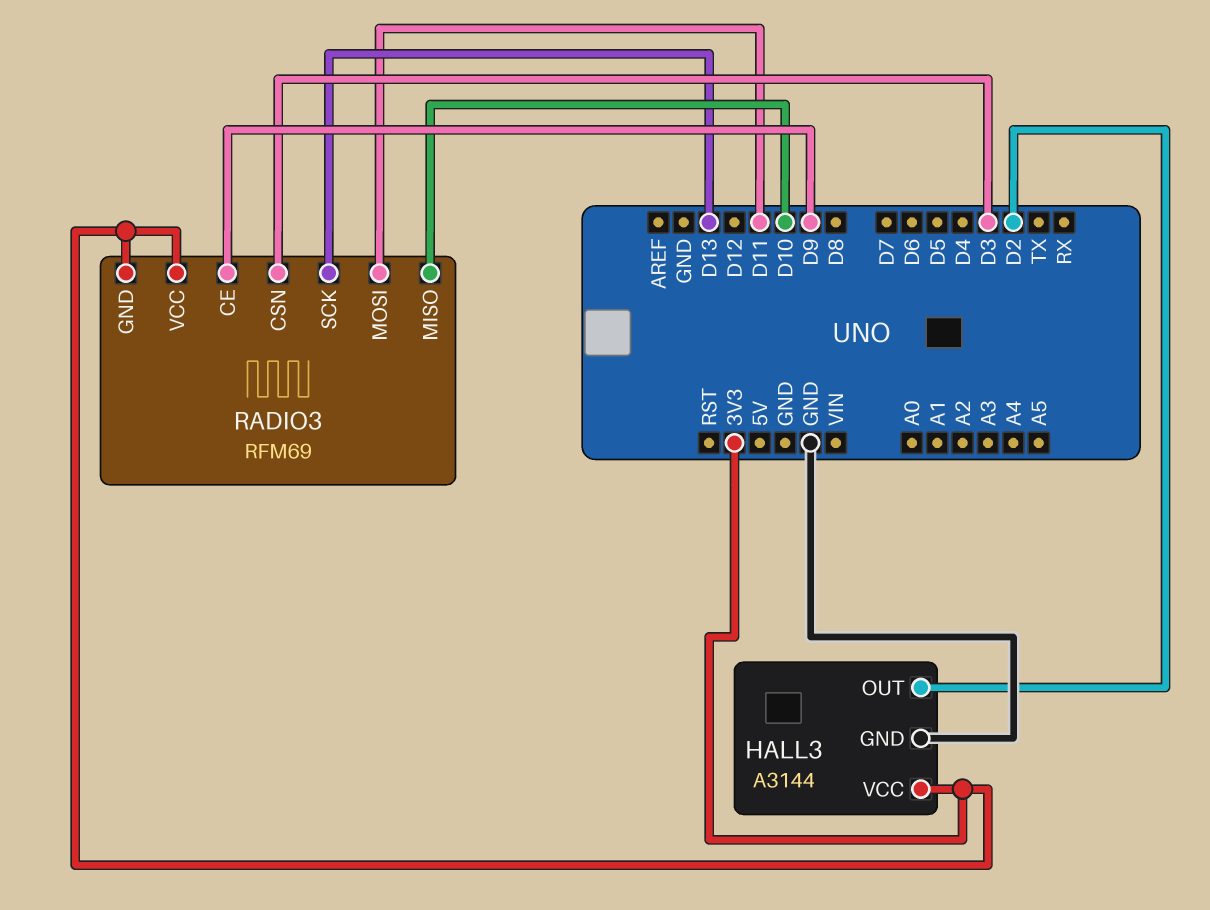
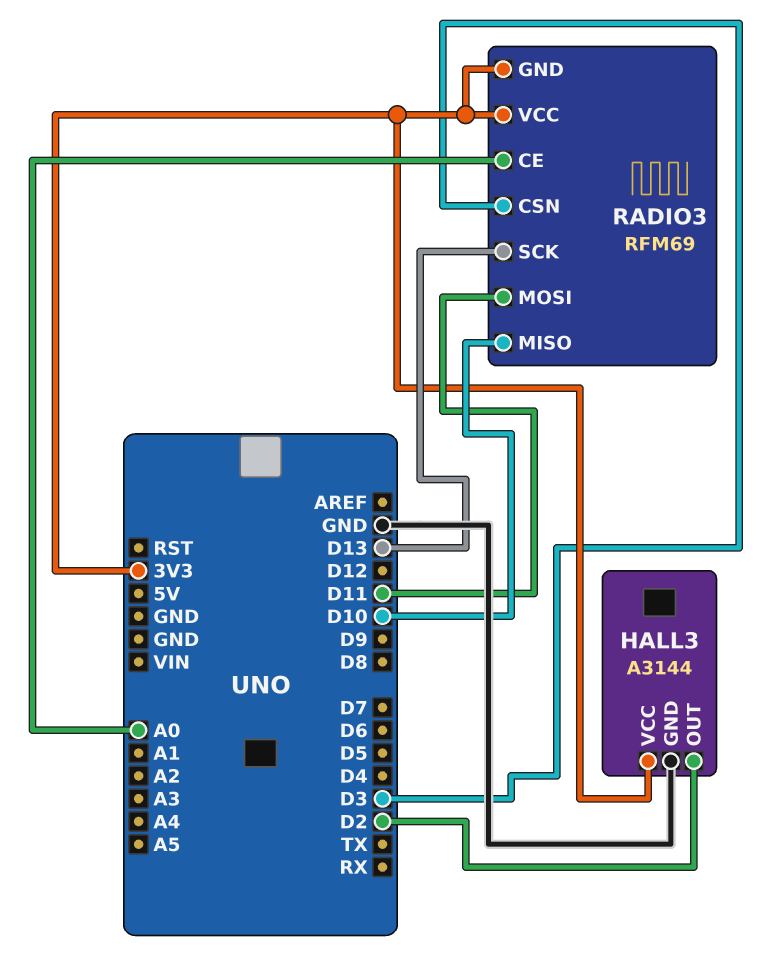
RADIO3 pin CE: D9 -> A0

